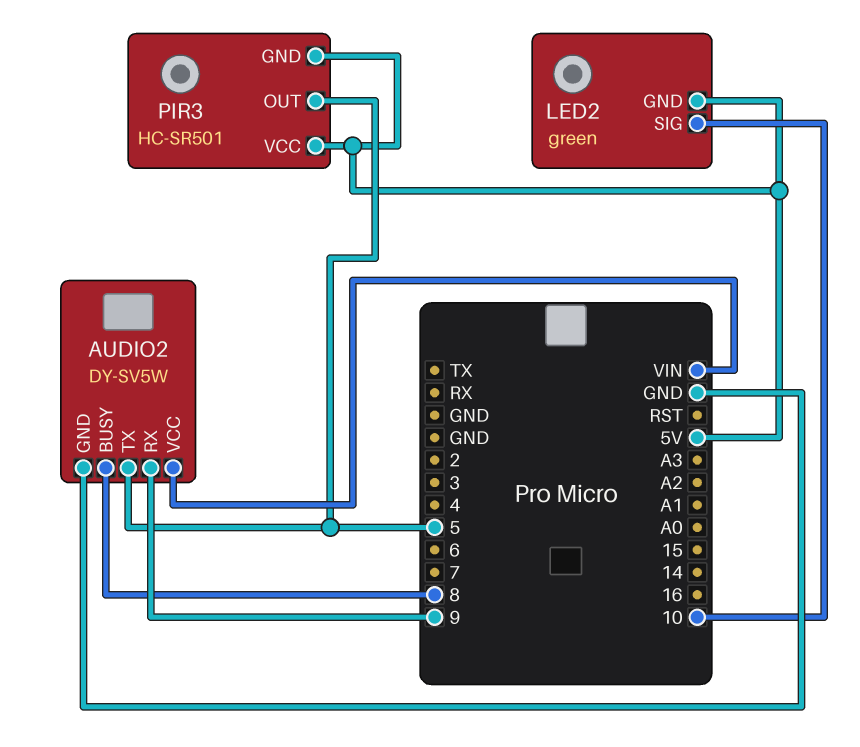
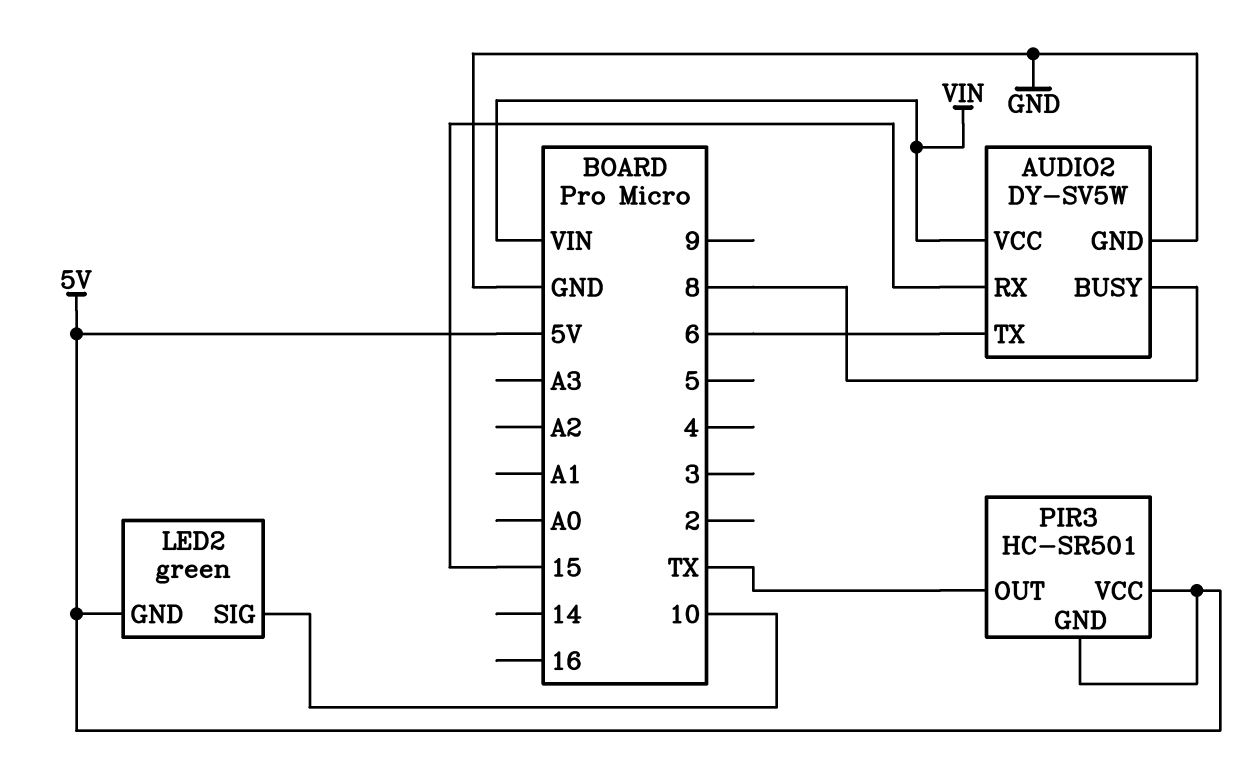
AUDIO2 pin RX: 9 -> 15
AUDIO2 pin TX: 5 -> 6
PIR3 pin OUT: 5 -> TX

